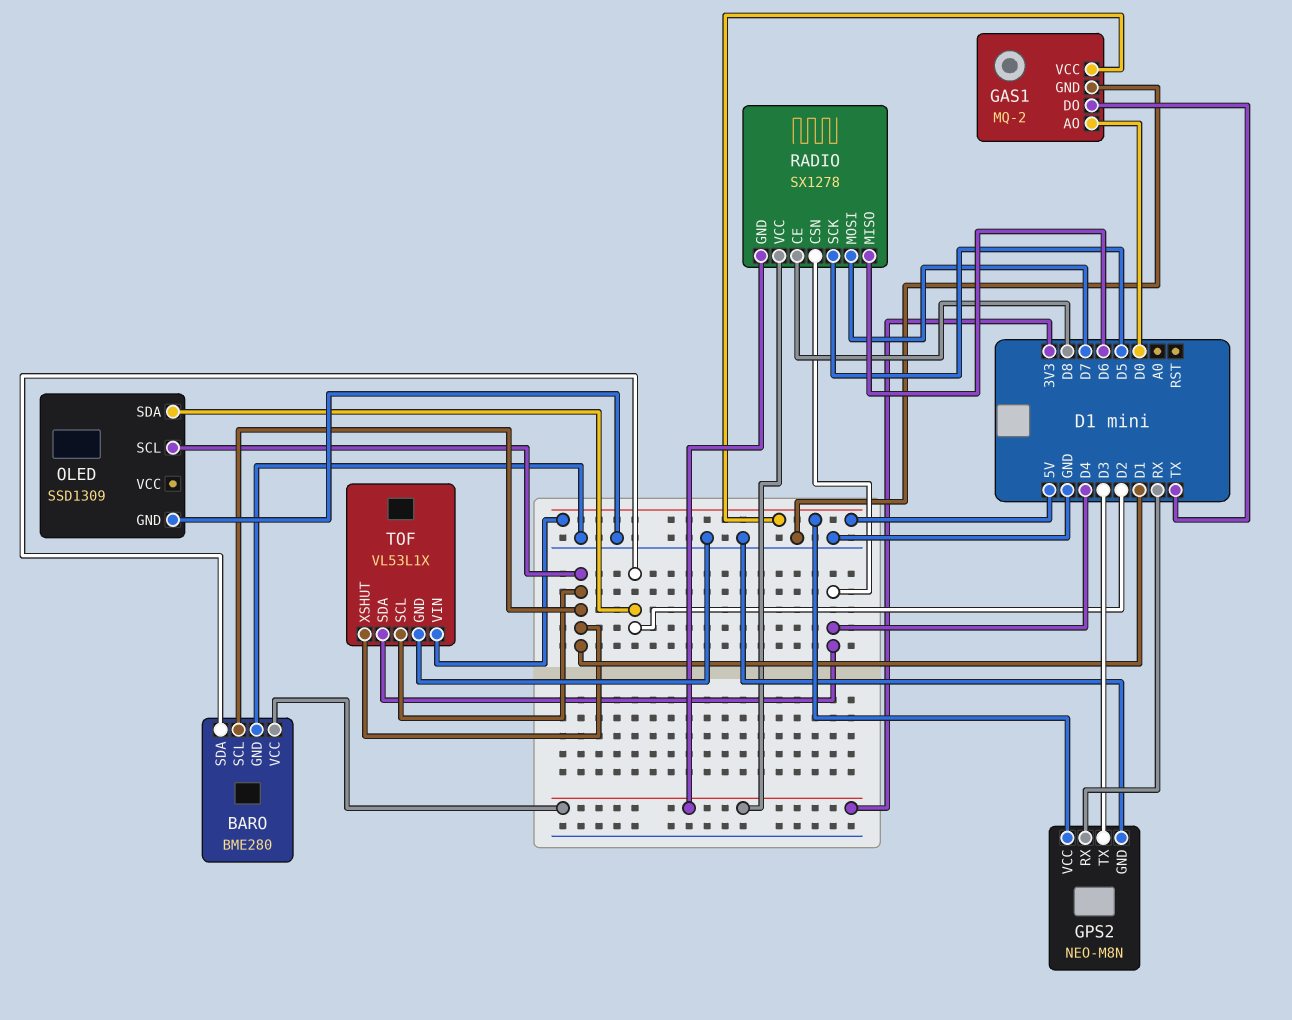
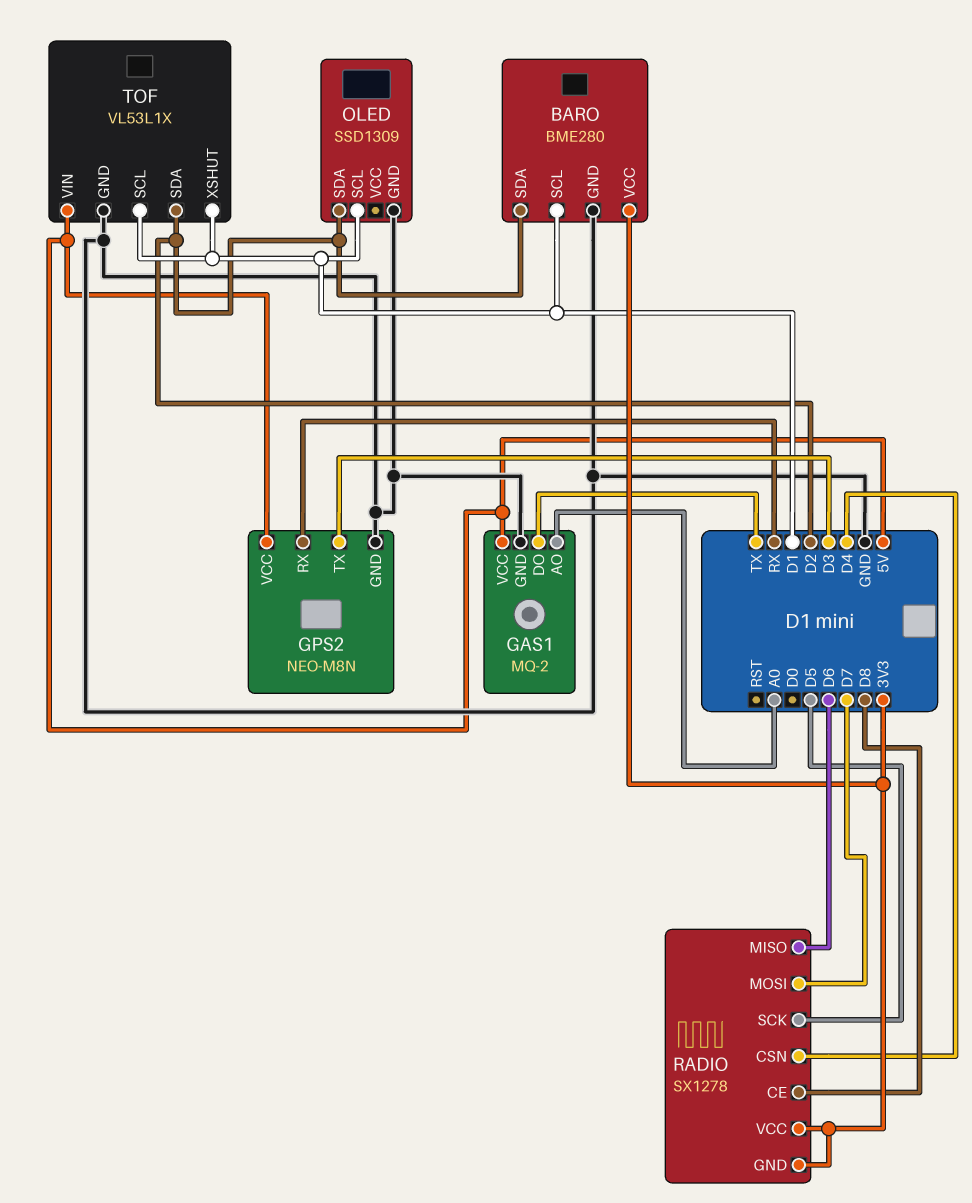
GAS1 pin AO: D0 -> A0
TOF pin SDA: D4 -> D2

